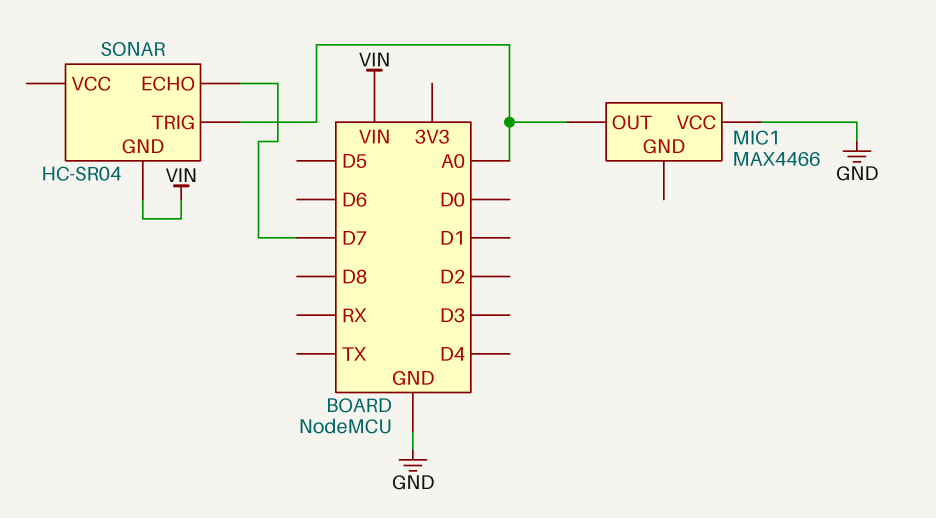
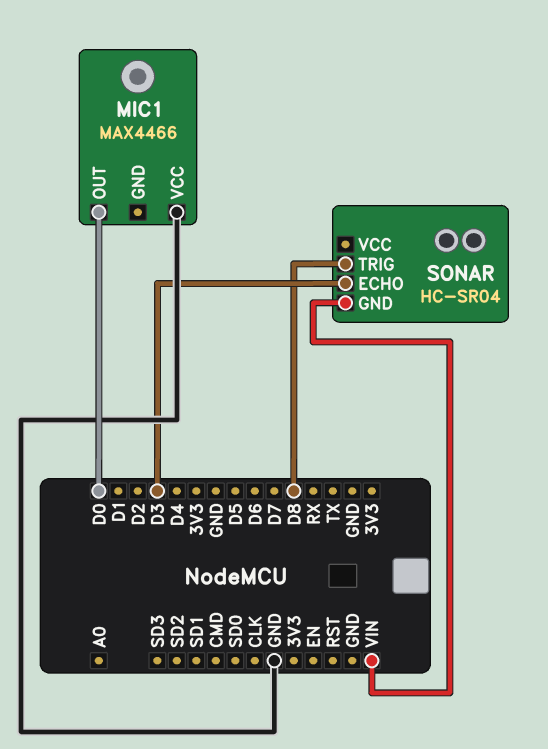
MIC1 pin OUT: A0 -> D0
SONAR pin ECHO: D7 -> D3
SONAR pin TRIG: A0 -> D8

